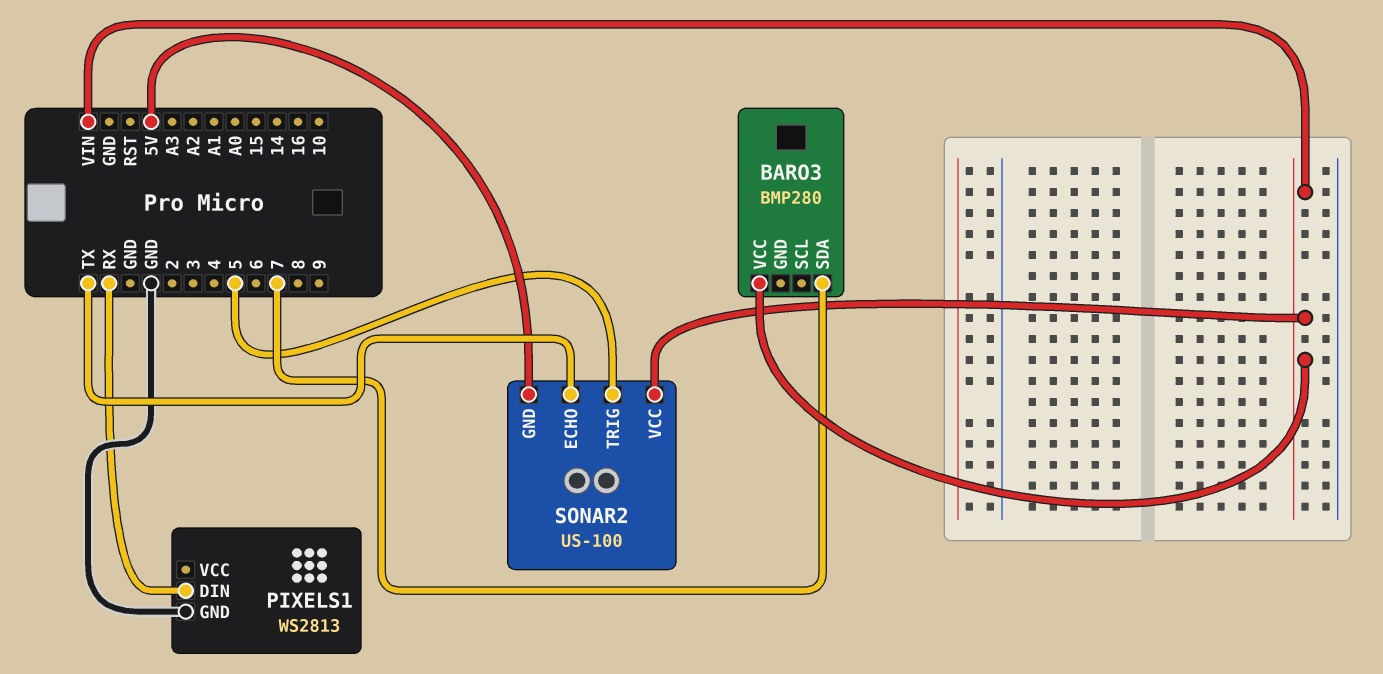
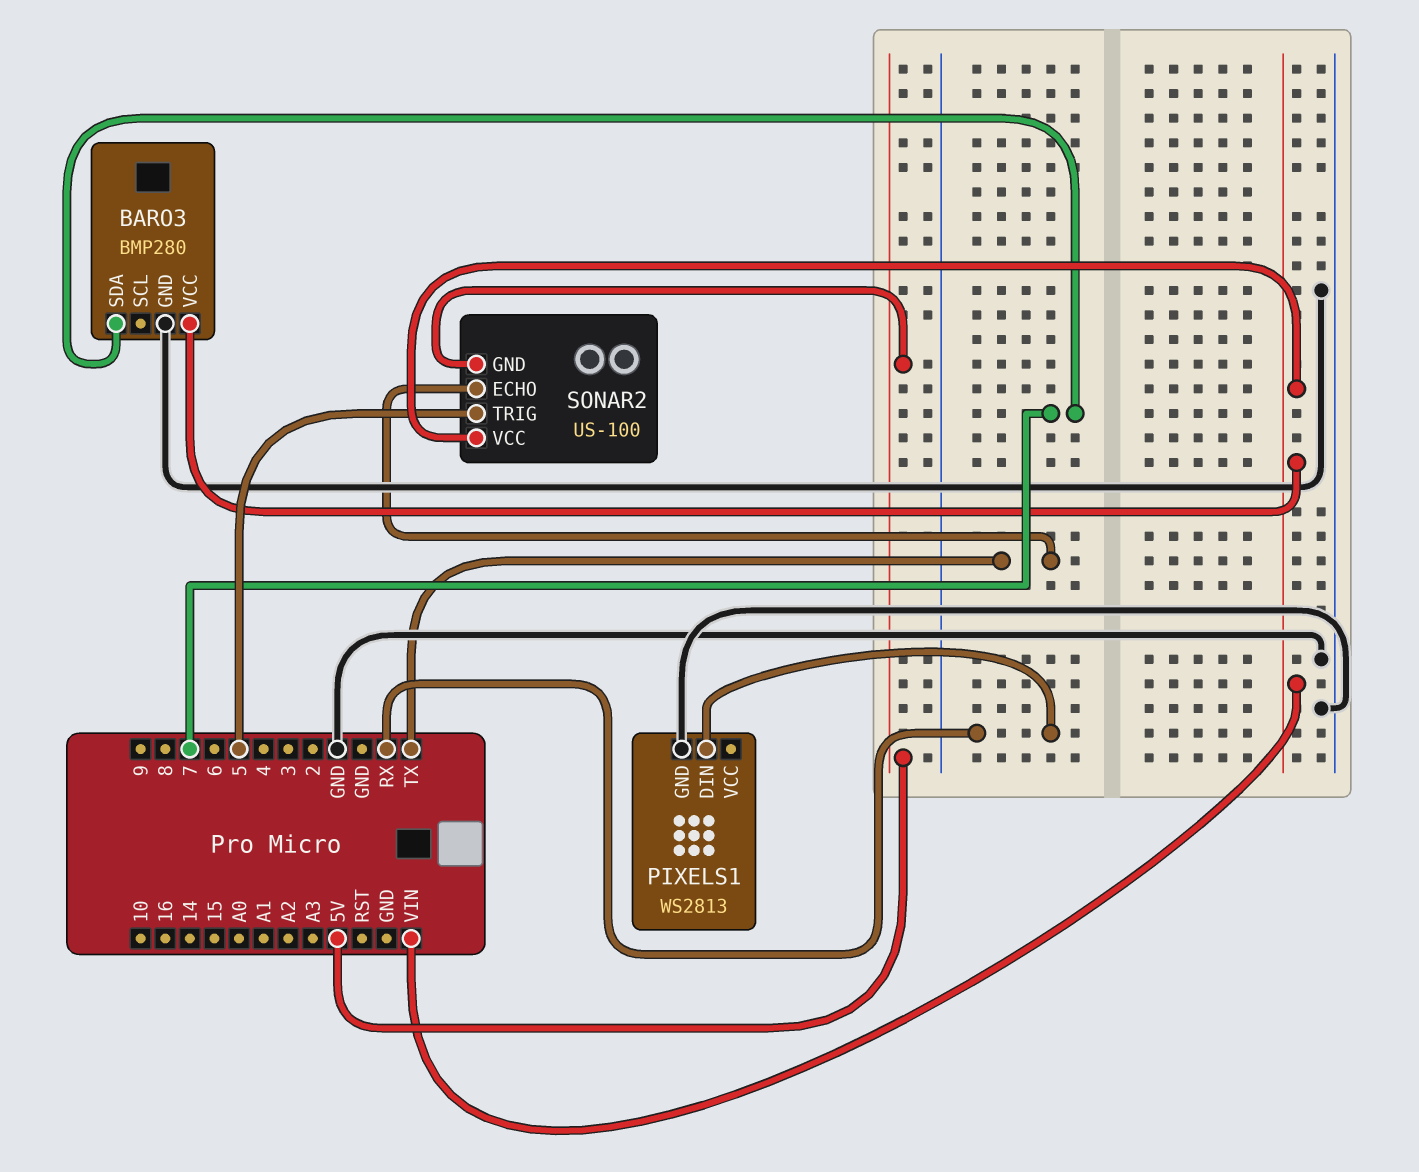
BARO3 pin GND: none -> GND

